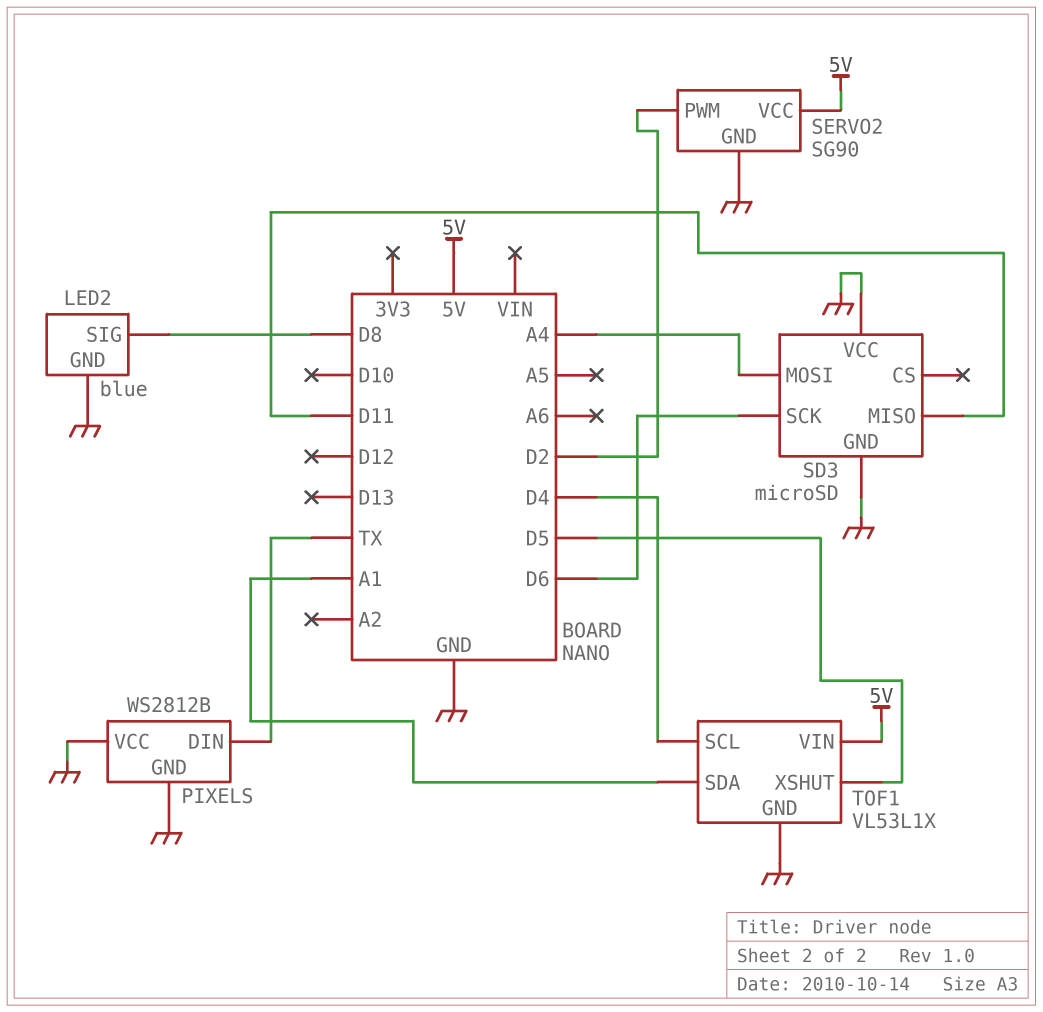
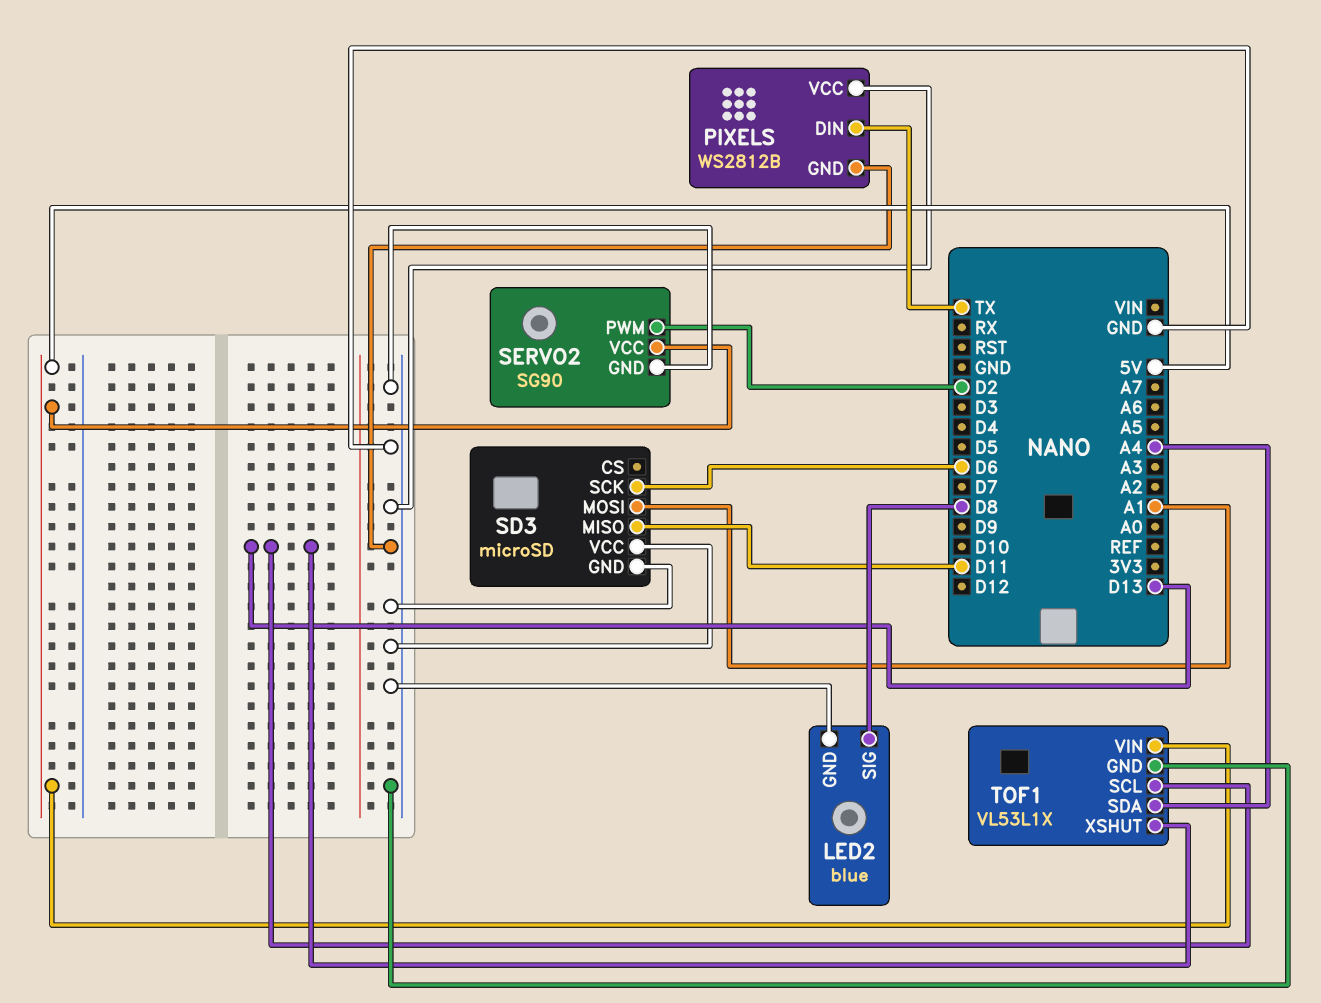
SD3 pin MOSI: A4 -> A1
TOF1 pin SCL: D4 -> D13
TOF1 pin SDA: A1 -> A4
TOF1 pin XSHUT: D5 -> D13

